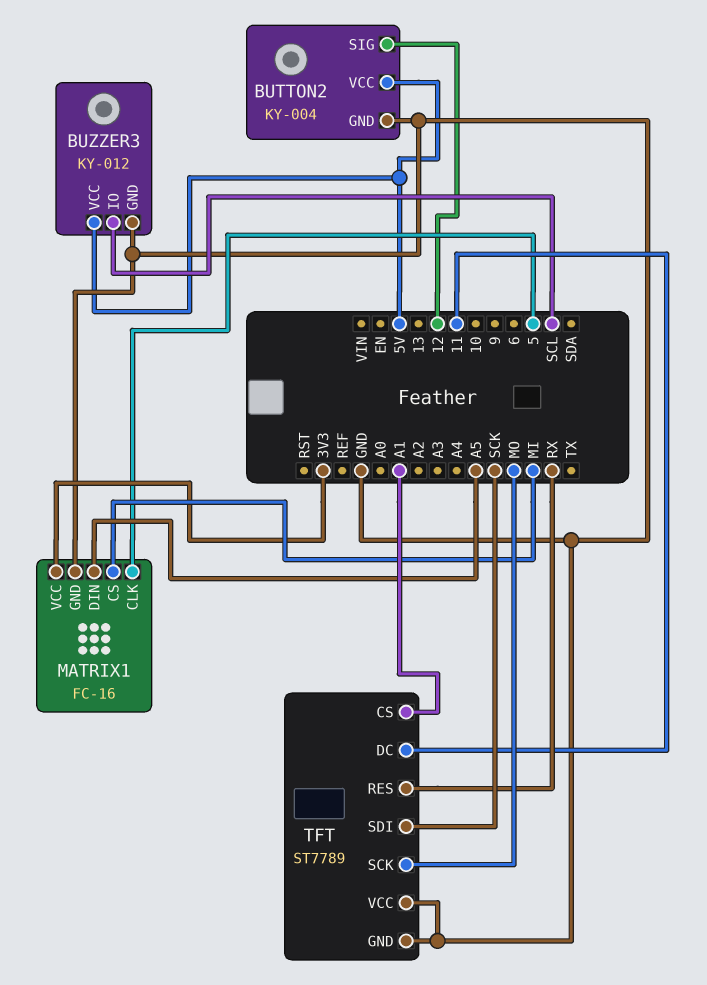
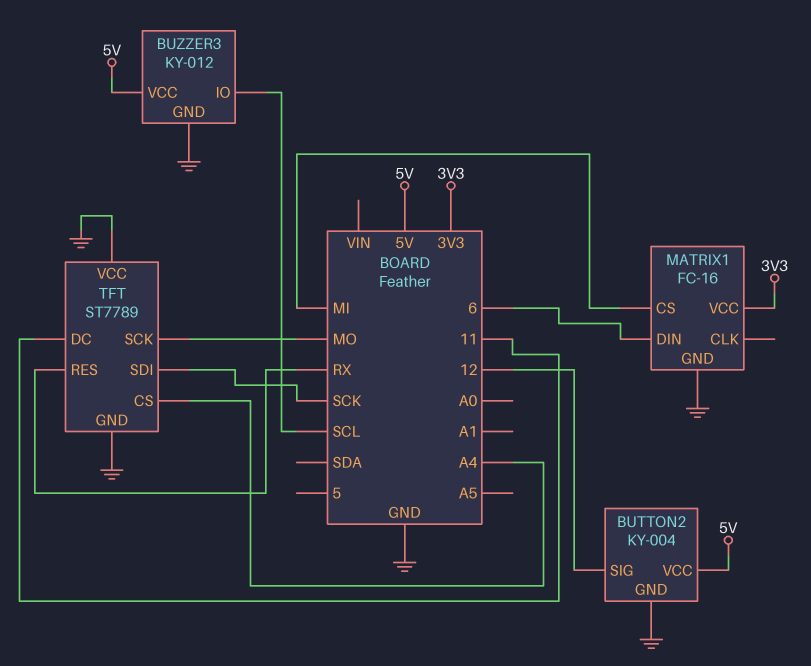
MATRIX1 pin CLK: 5 -> none
MATRIX1 pin DIN: A5 -> 6
TFT pin CS: A1 -> A4

